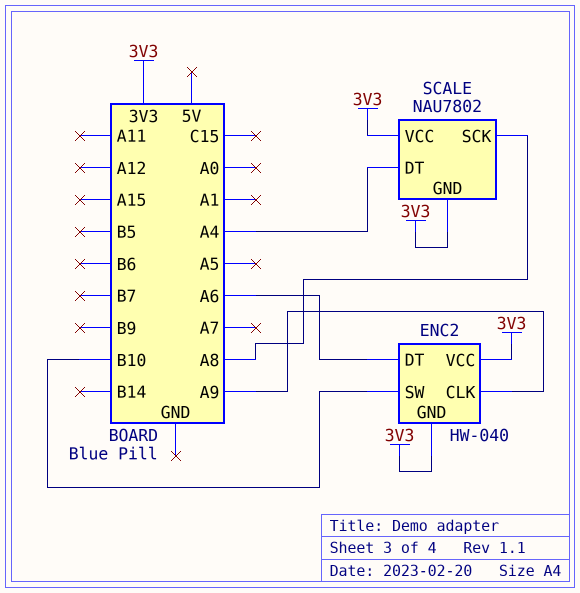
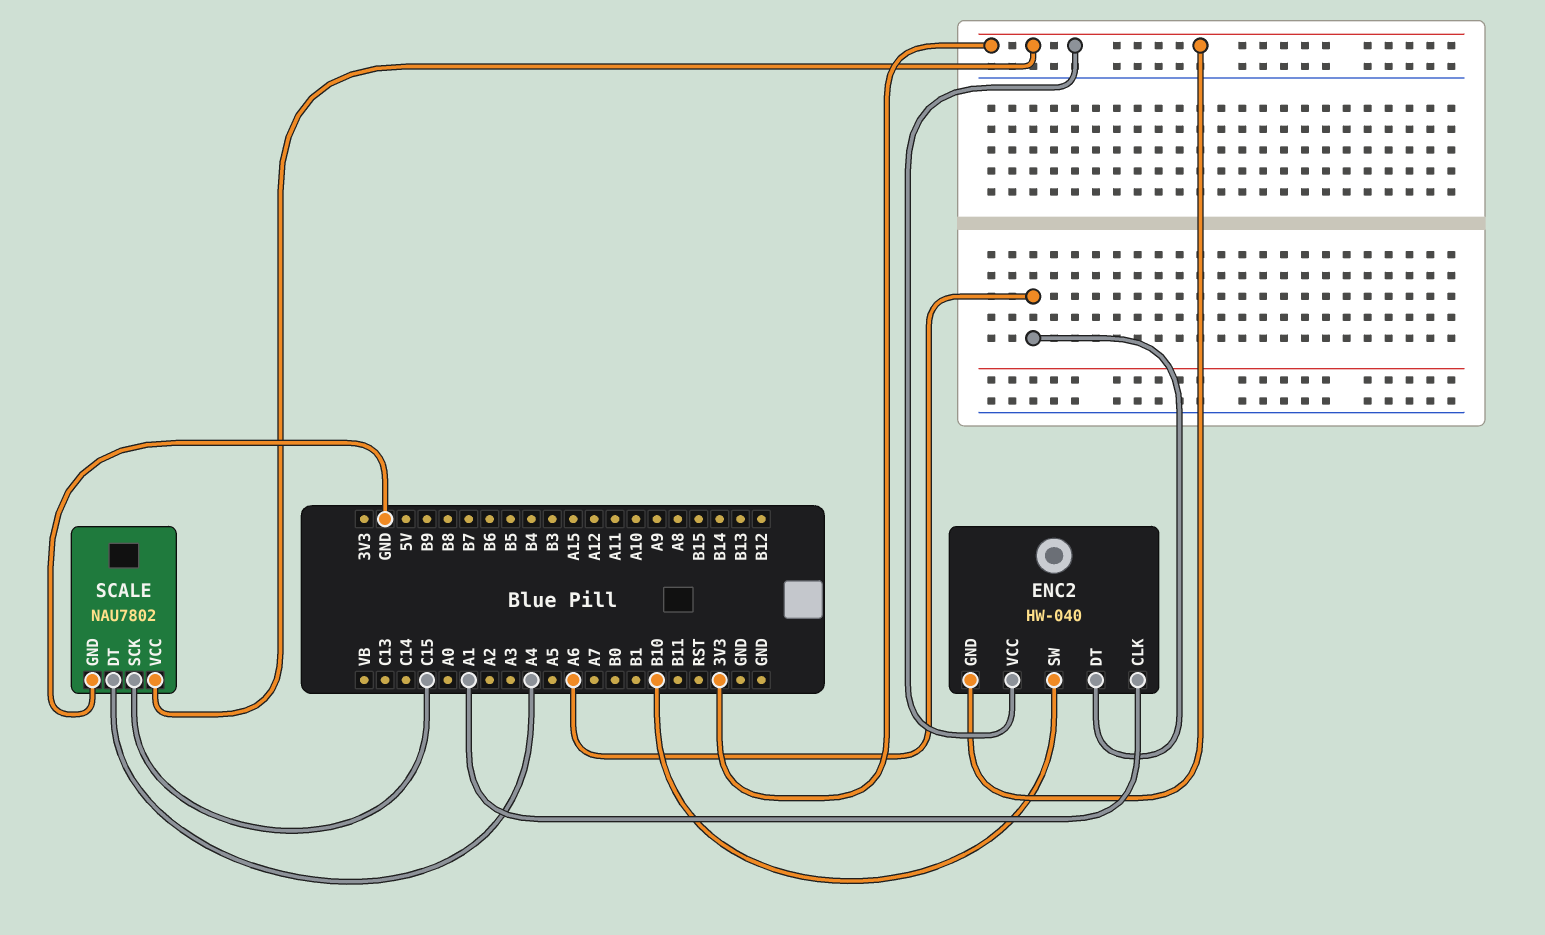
ENC2 pin CLK: A9 -> A1
SCALE pin GND: 3V3 -> GND
SCALE pin SCK: A8 -> C15

